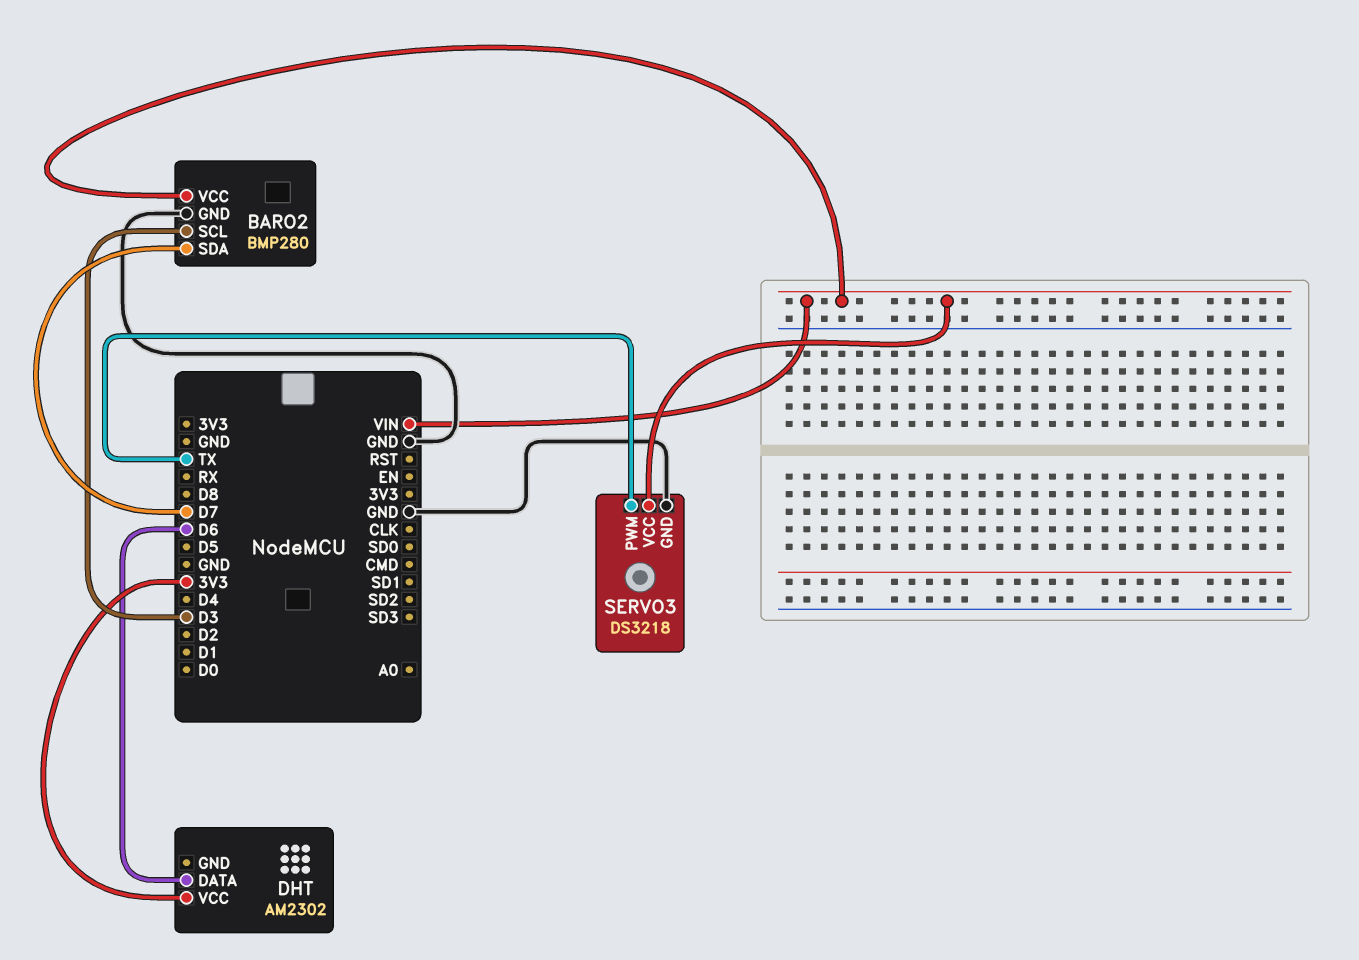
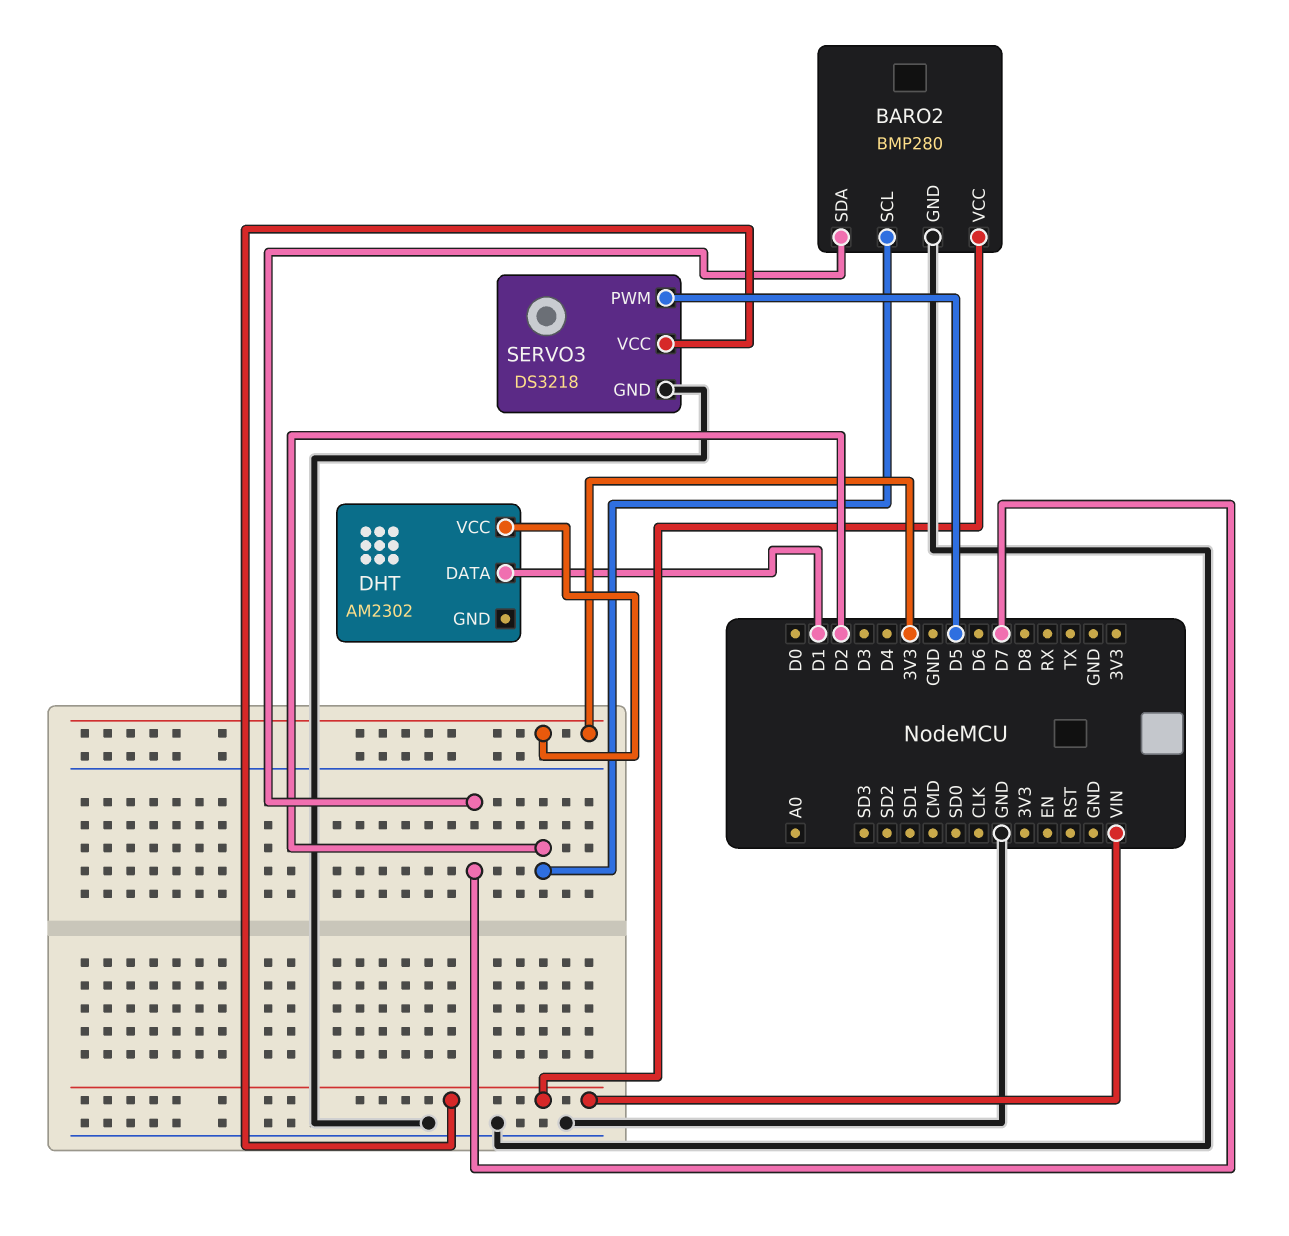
BARO2 pin SCL: D3 -> D2
DHT pin DATA: D6 -> D1
SERVO3 pin PWM: TX -> D5

